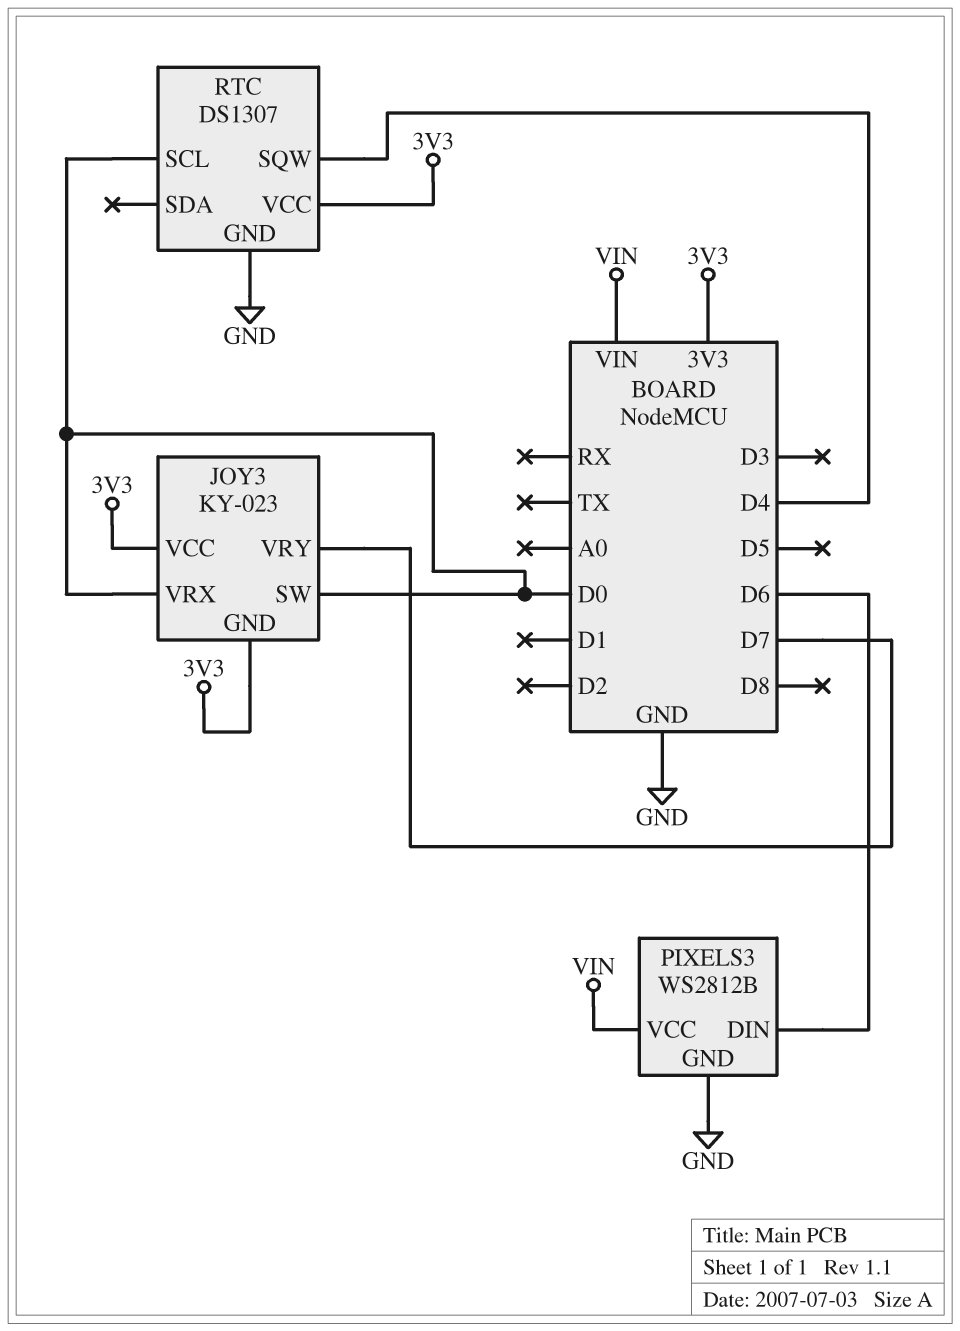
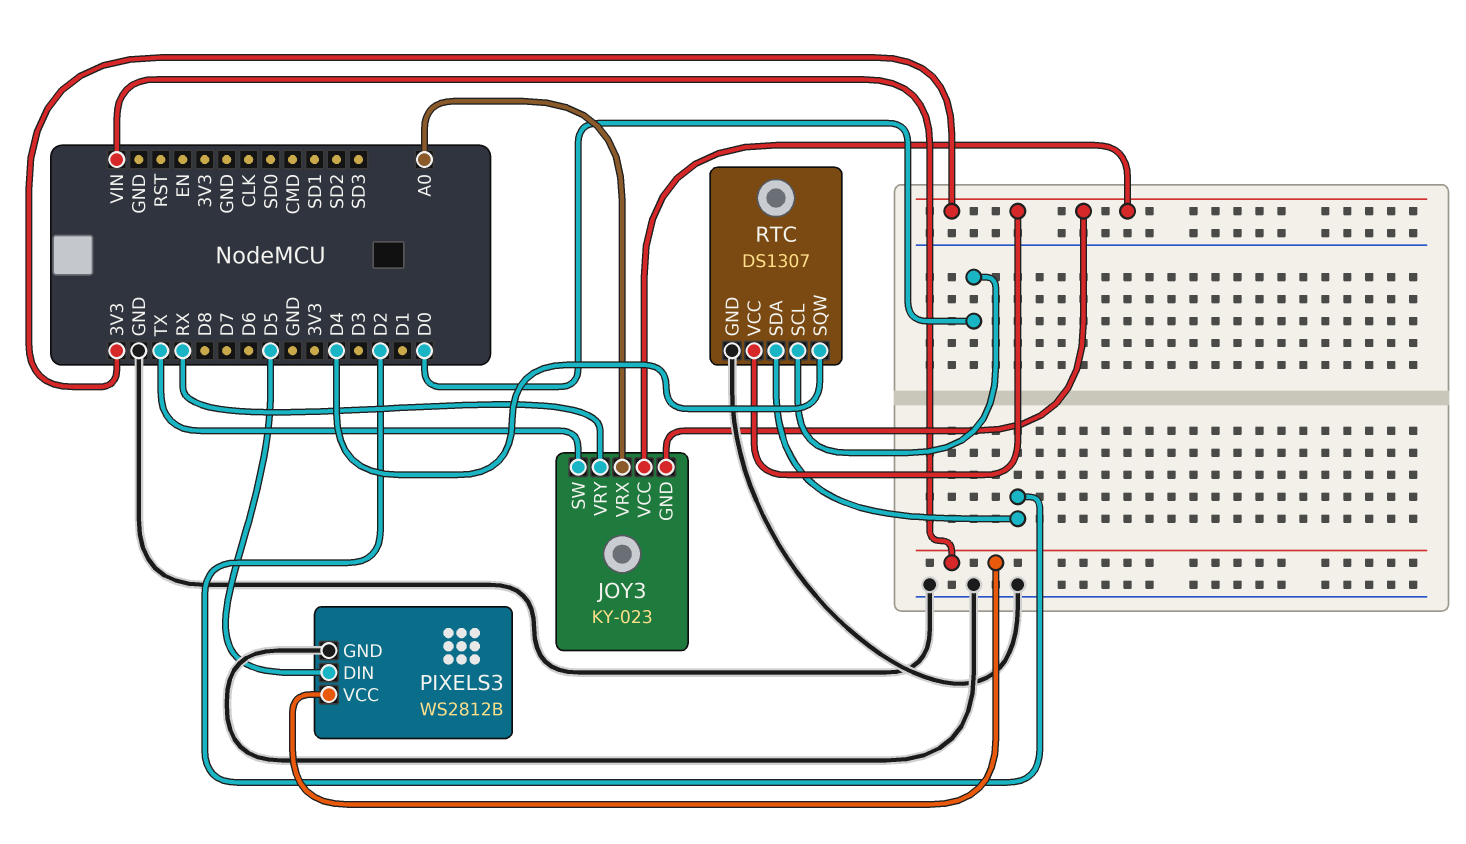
JOY3 pin SW: D0 -> TX
JOY3 pin VRX: D0 -> A0
JOY3 pin VRY: D7 -> RX
PIXELS3 pin DIN: D6 -> D5
RTC pin SDA: none -> D2

